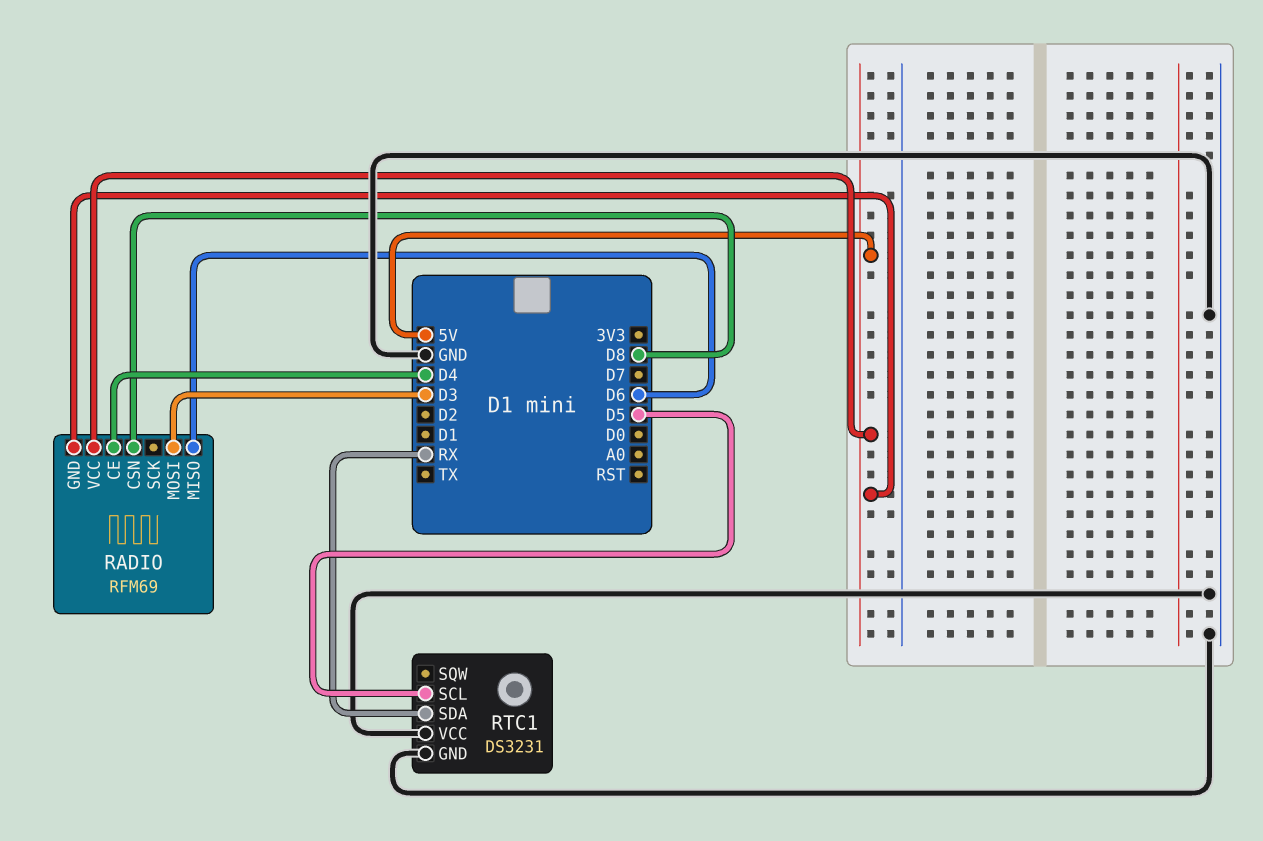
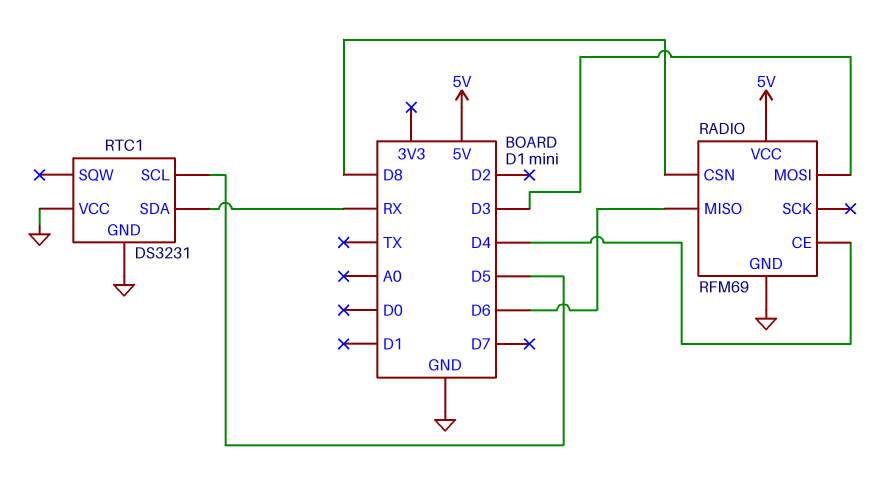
RADIO pin GND: 5V -> GND

